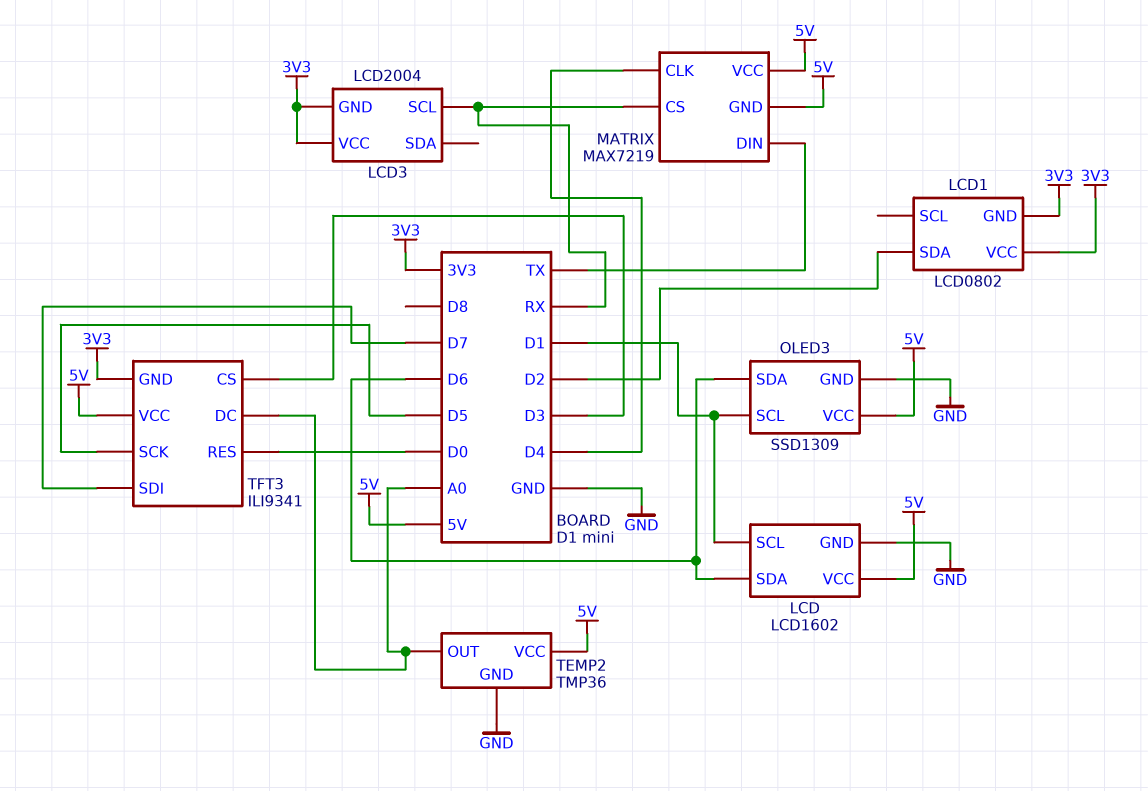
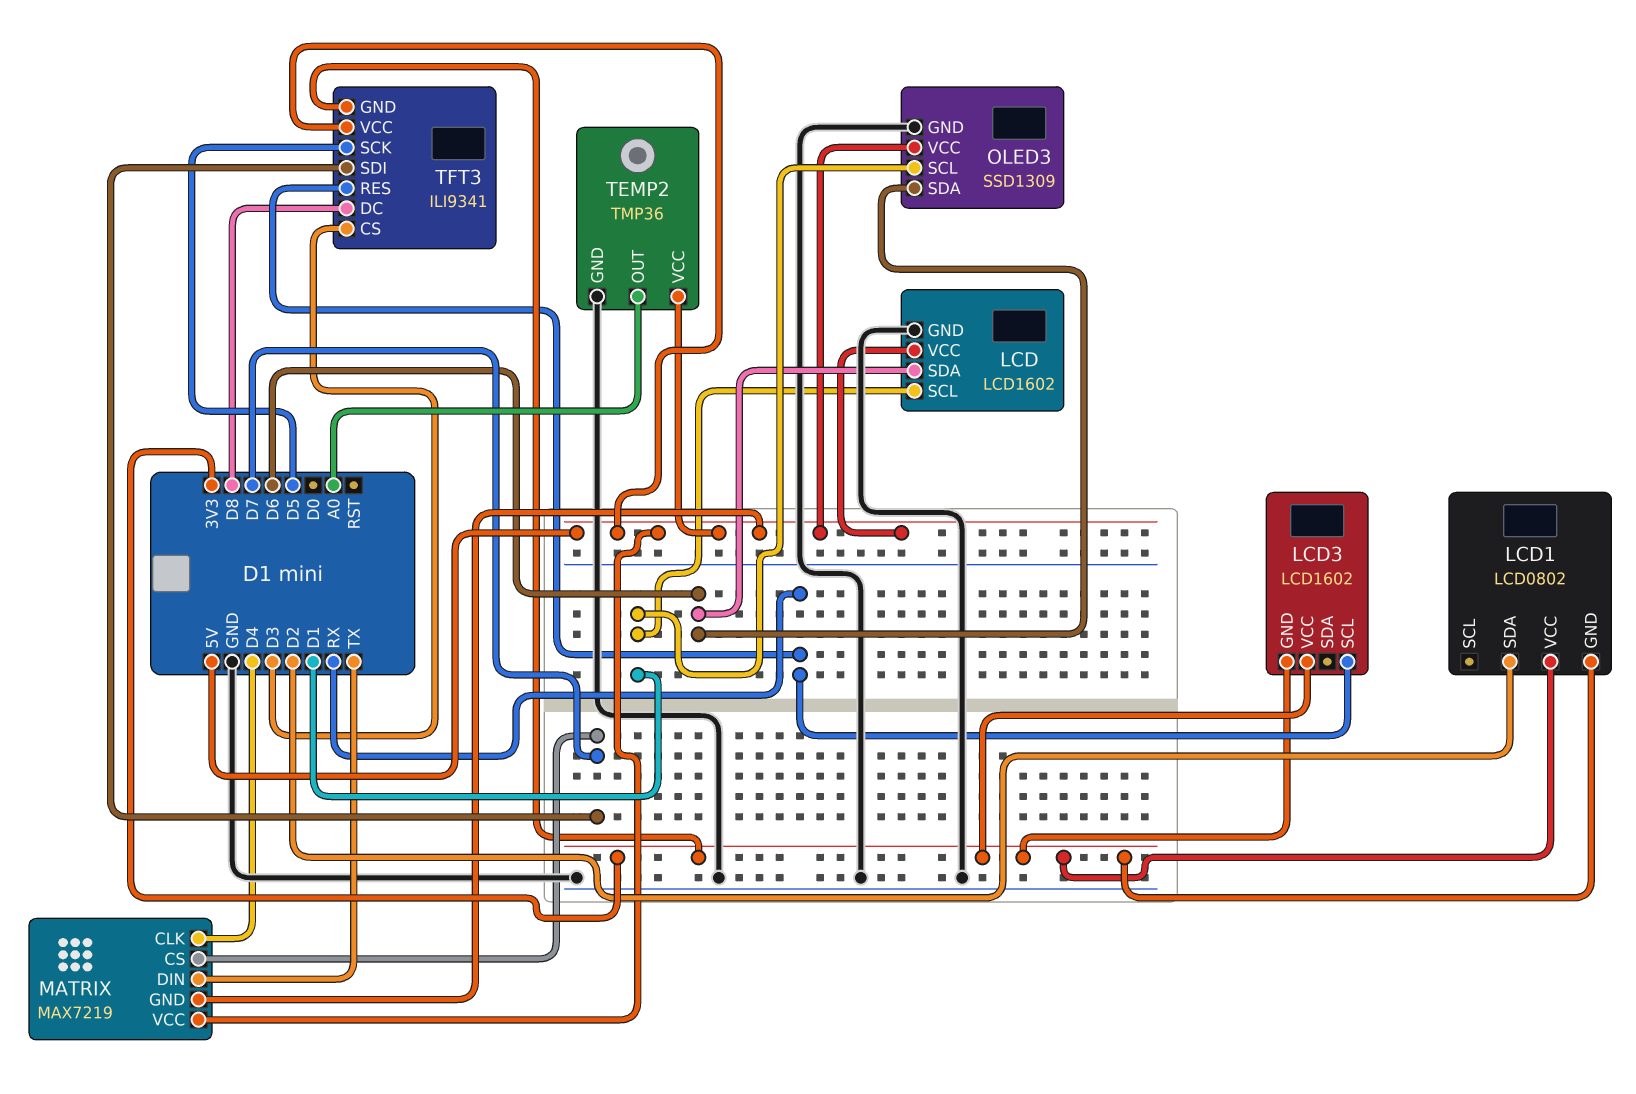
LCD3: LCD2004 -> LCD1602
MATRIX pin CS: RX -> D7
TFT3 pin DC: A0 -> D8
TFT3 pin RES: D0 -> RX

